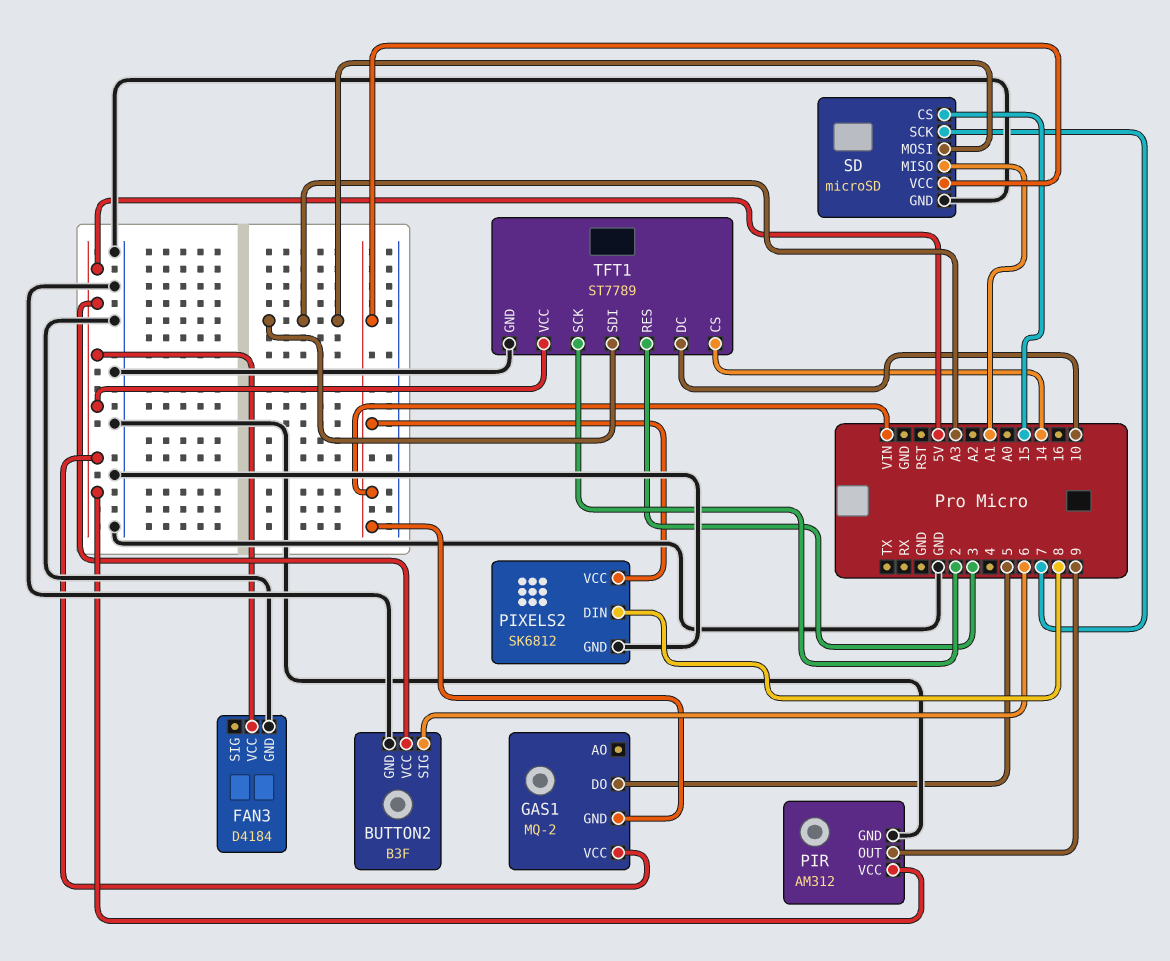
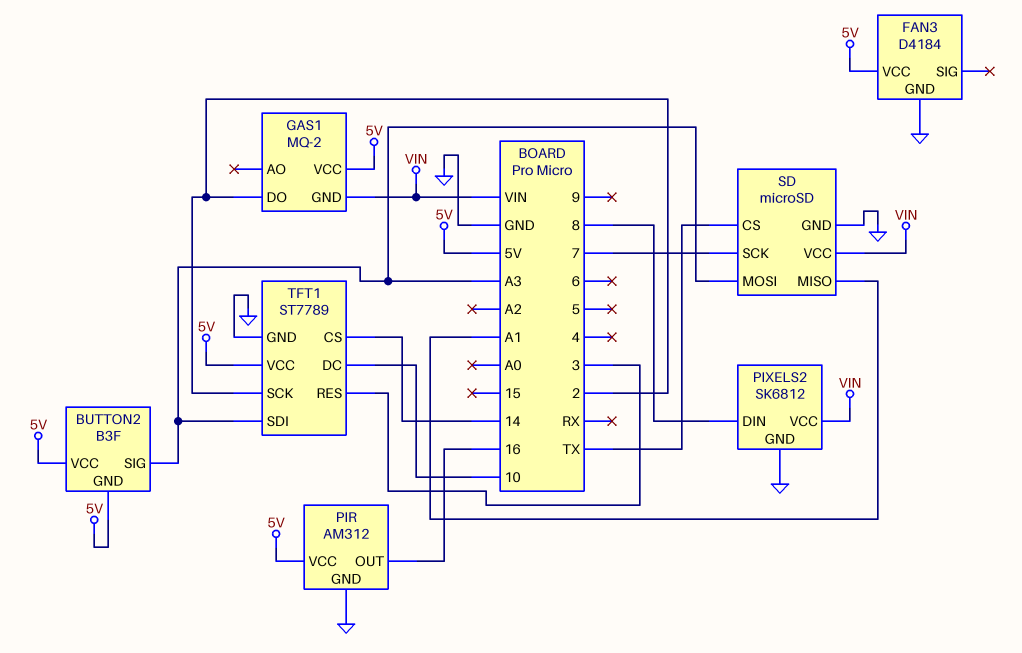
BUTTON2 pin GND: GND -> 5V
BUTTON2 pin SIG: 6 -> A3
GAS1 pin DO: 5 -> 2
PIR pin OUT: 9 -> 16
SD pin CS: 15 -> TX

